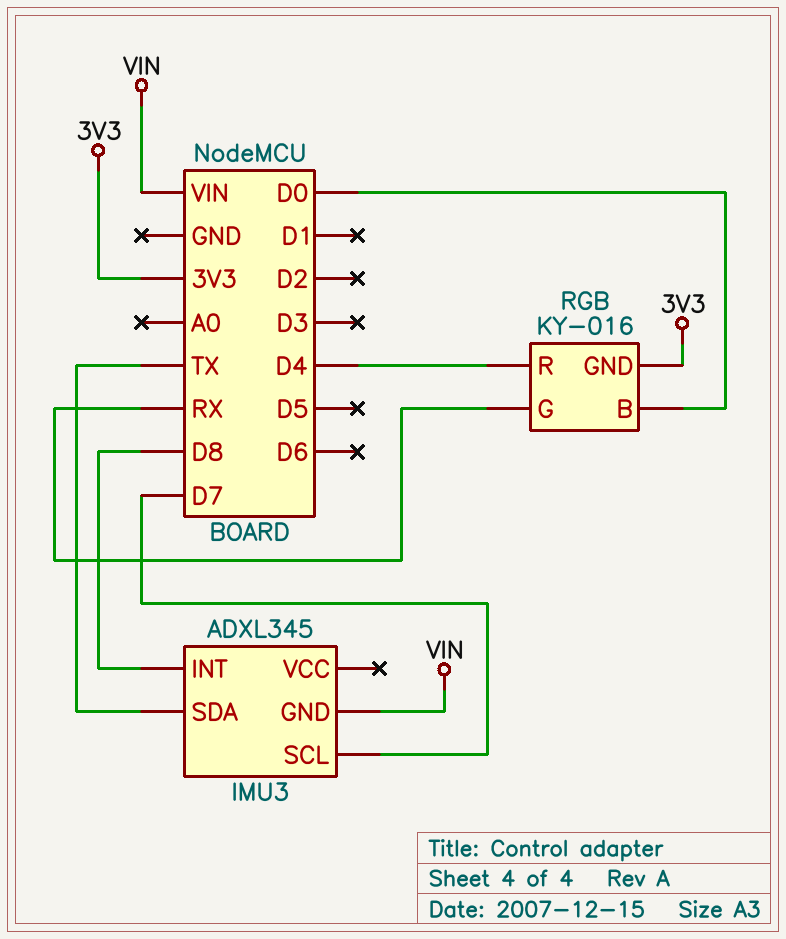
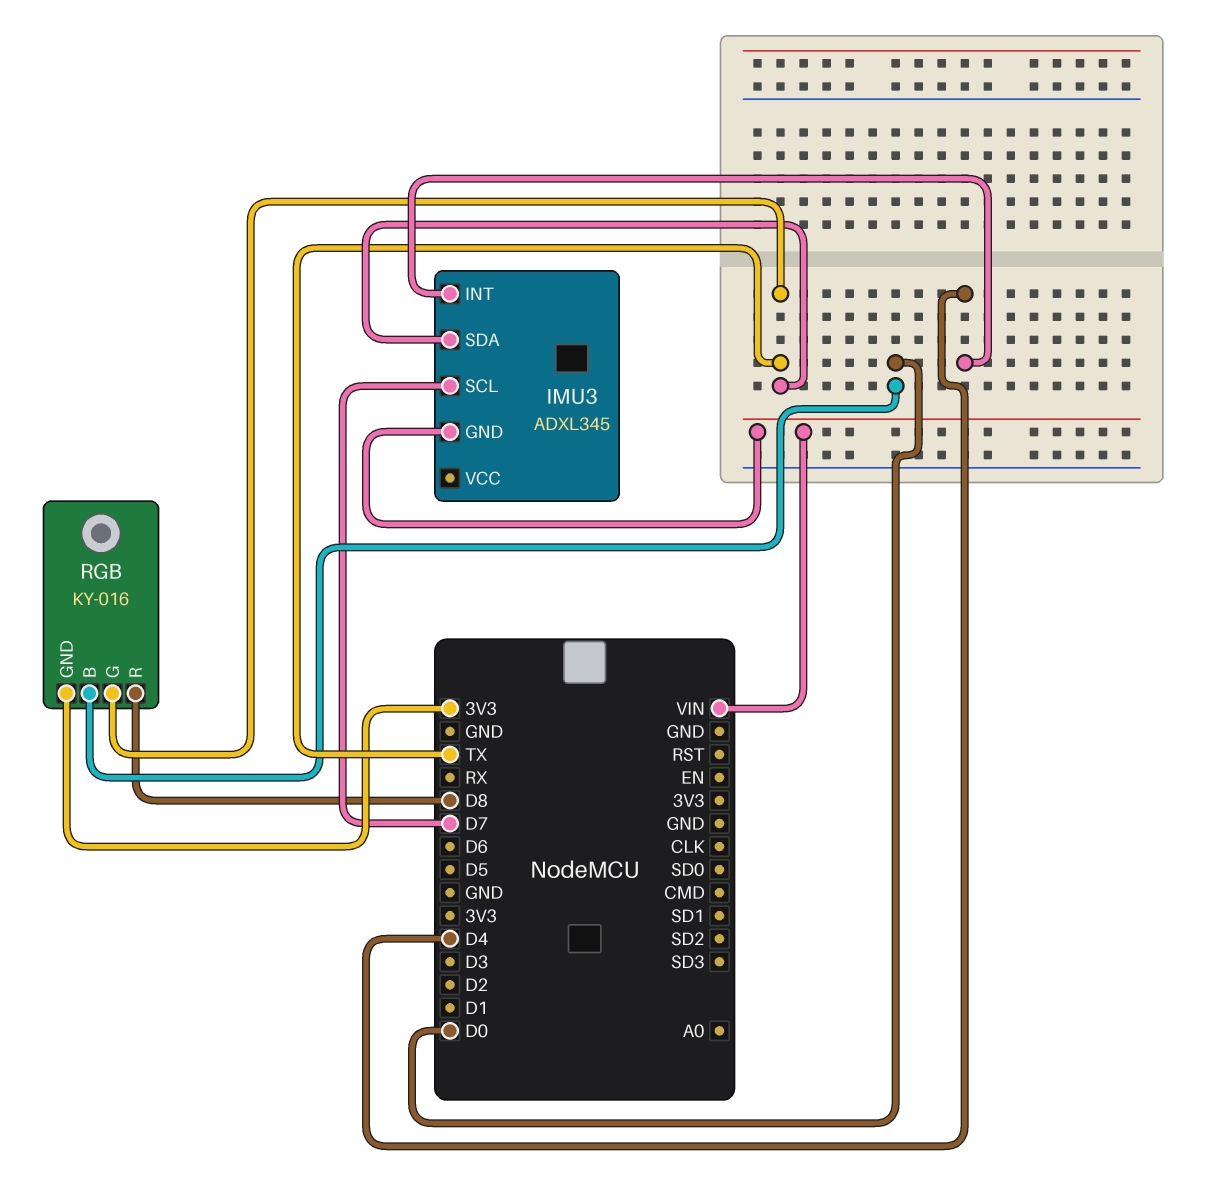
IMU3 pin INT: D8 -> D4
RGB pin G: RX -> TX
RGB pin R: D4 -> D8

